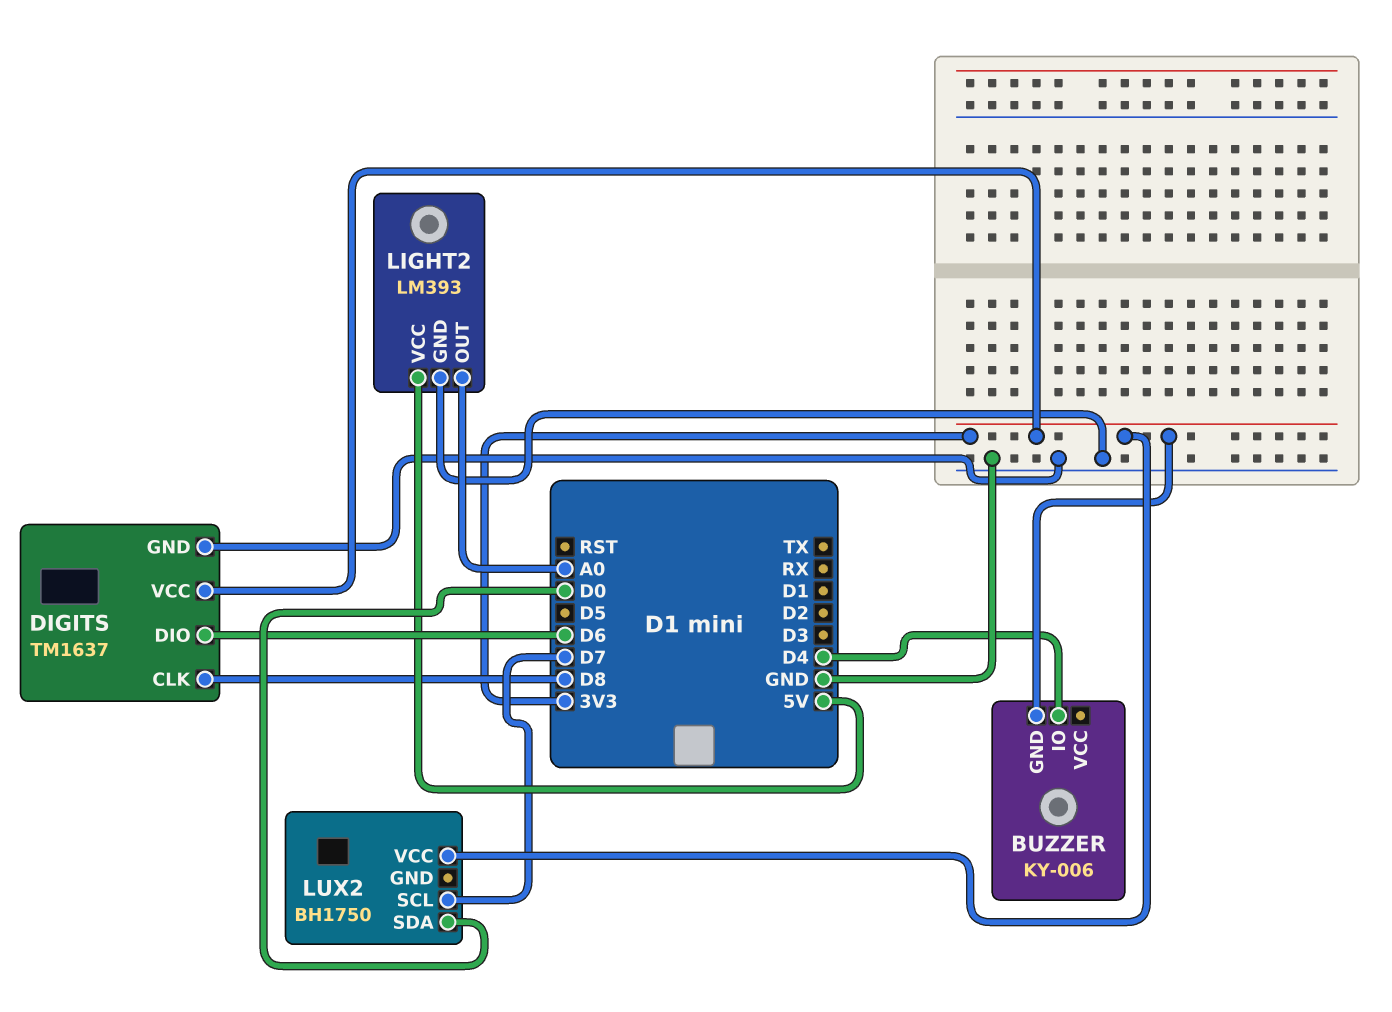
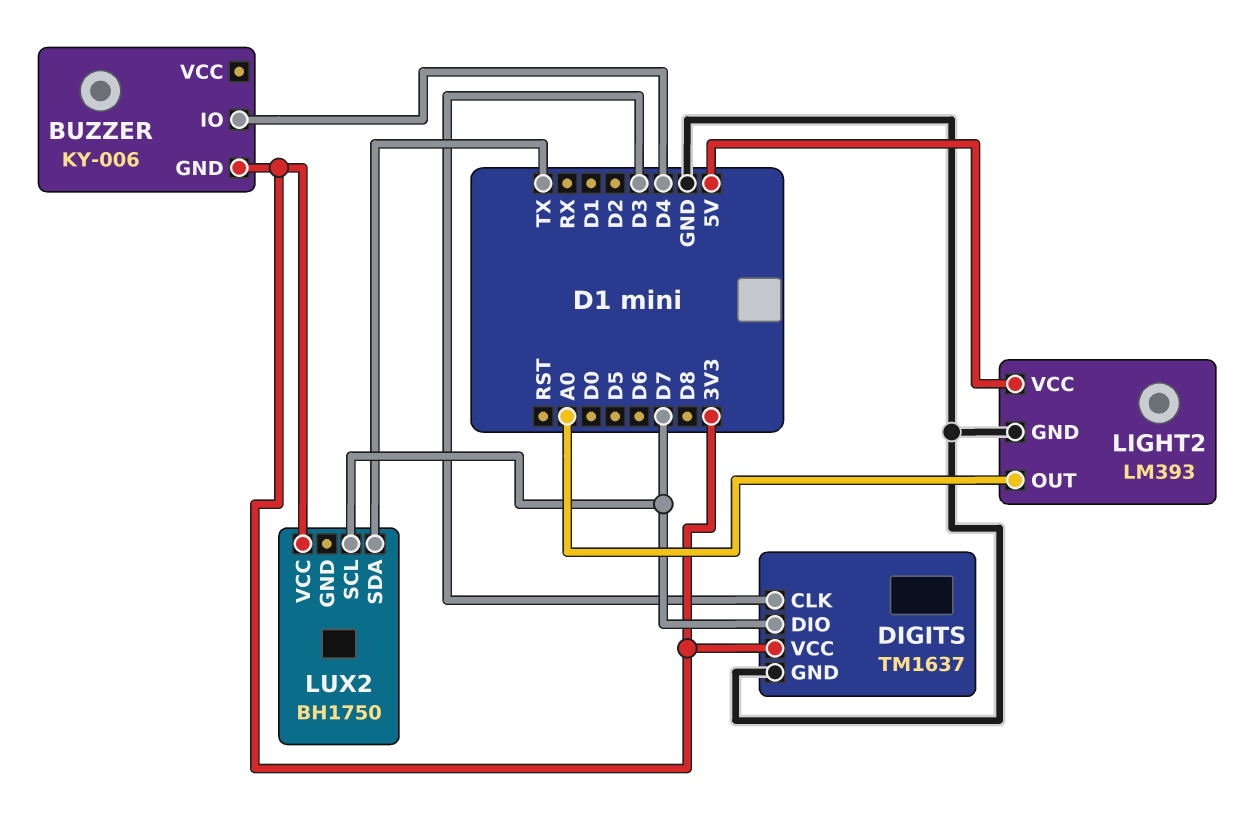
DIGITS pin CLK: D8 -> D3
DIGITS pin DIO: D6 -> D7
LUX2 pin SDA: D0 -> TX

